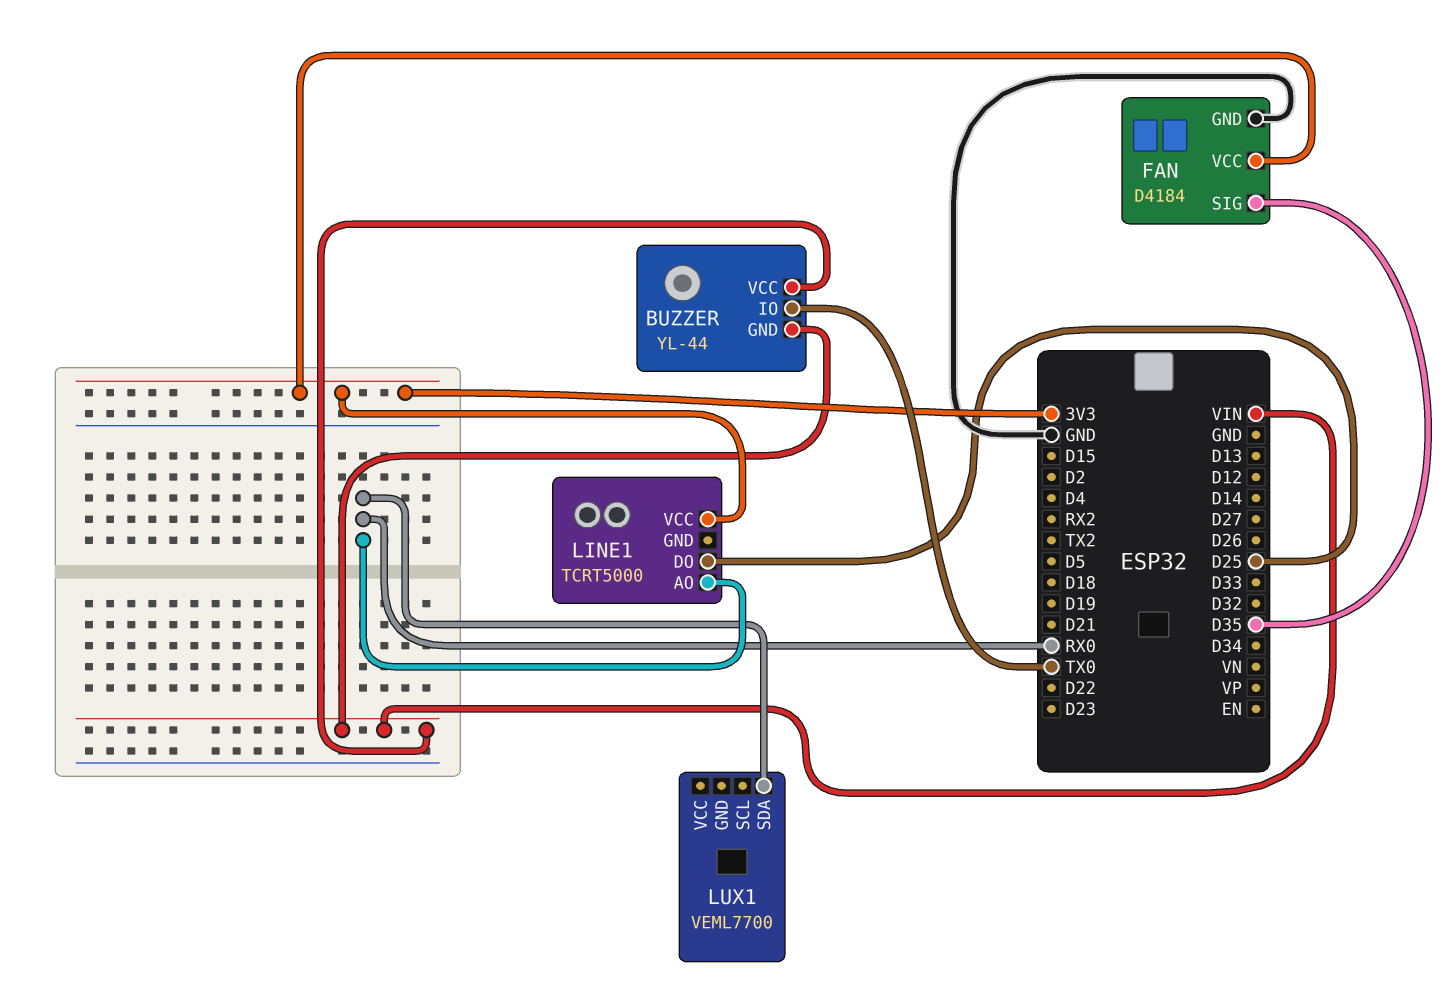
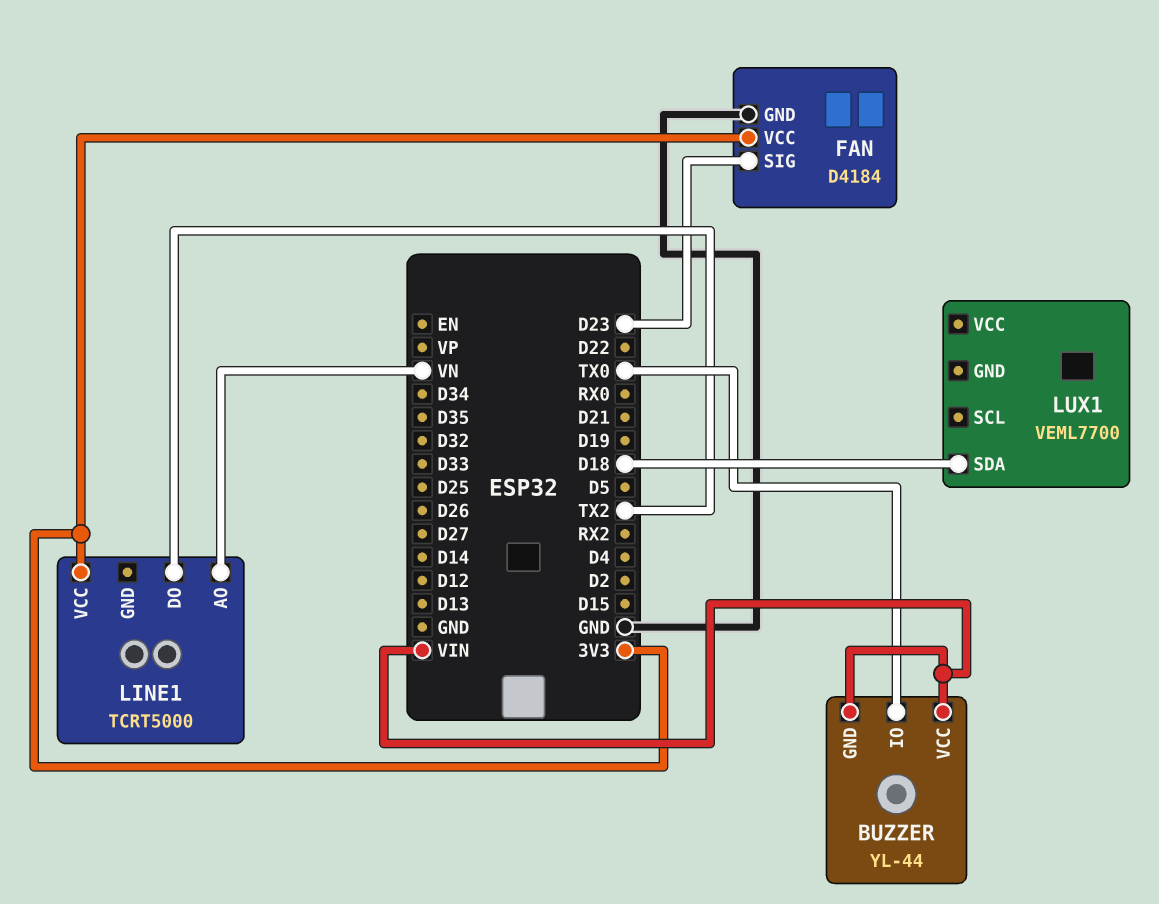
FAN pin SIG: D35 -> D23
LINE1 pin AO: RX0 -> VN
LINE1 pin DO: D25 -> TX2
LUX1 pin SDA: RX0 -> D18

